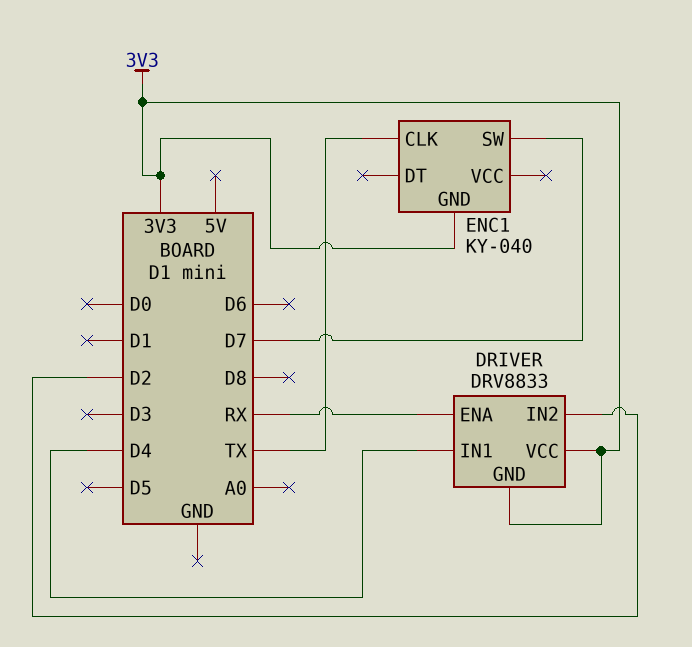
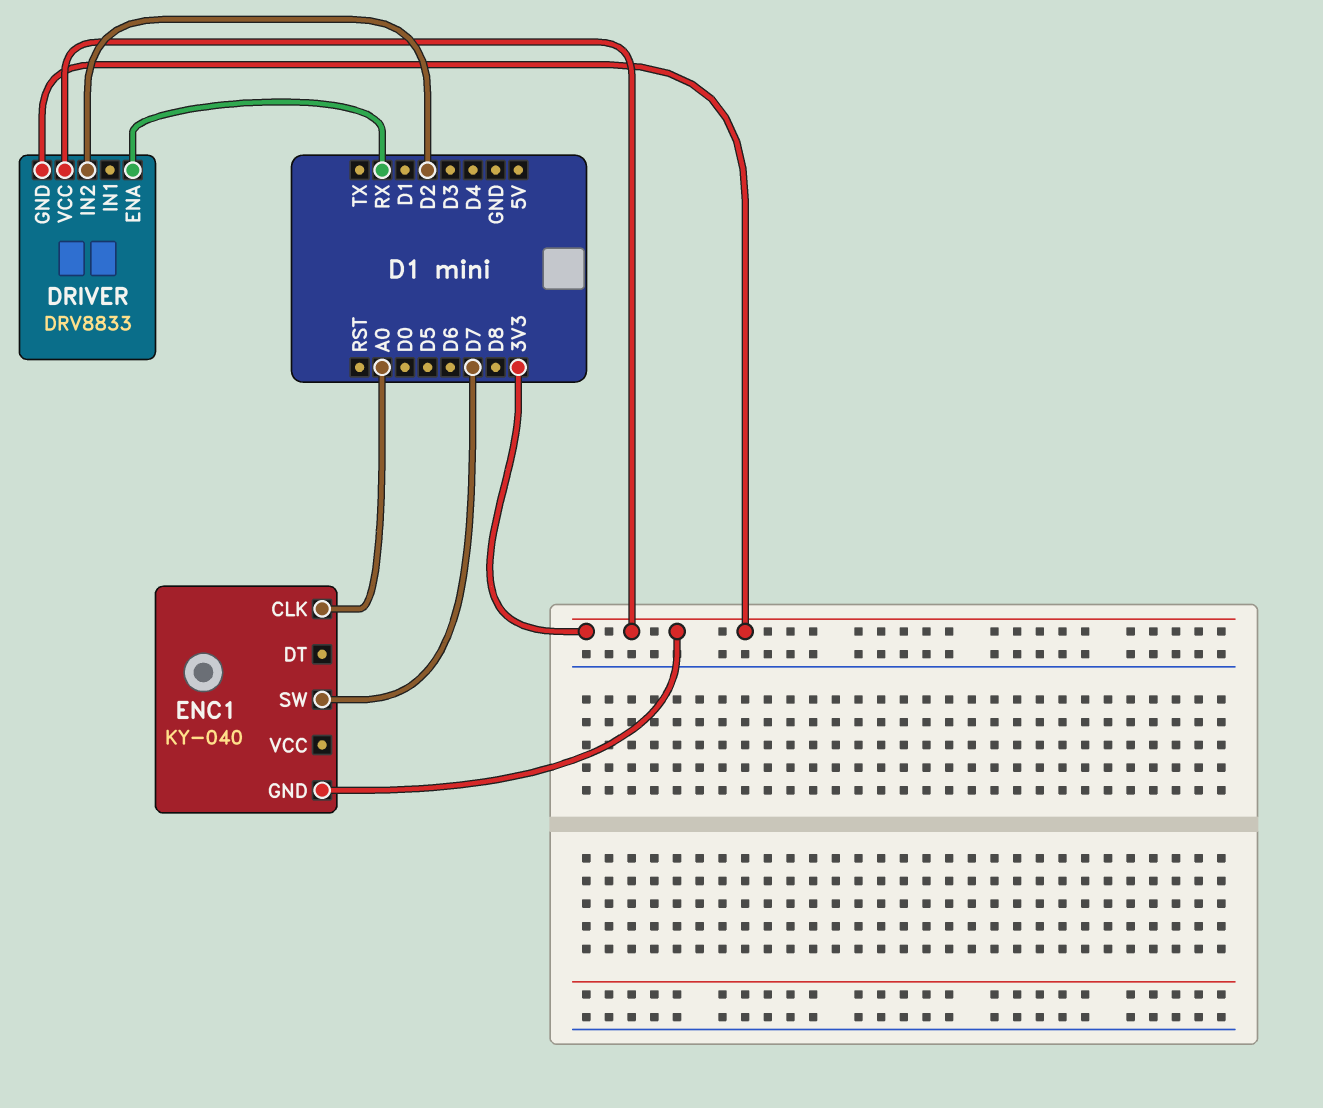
DRIVER pin IN1: D4 -> none
ENC1 pin CLK: TX -> A0

